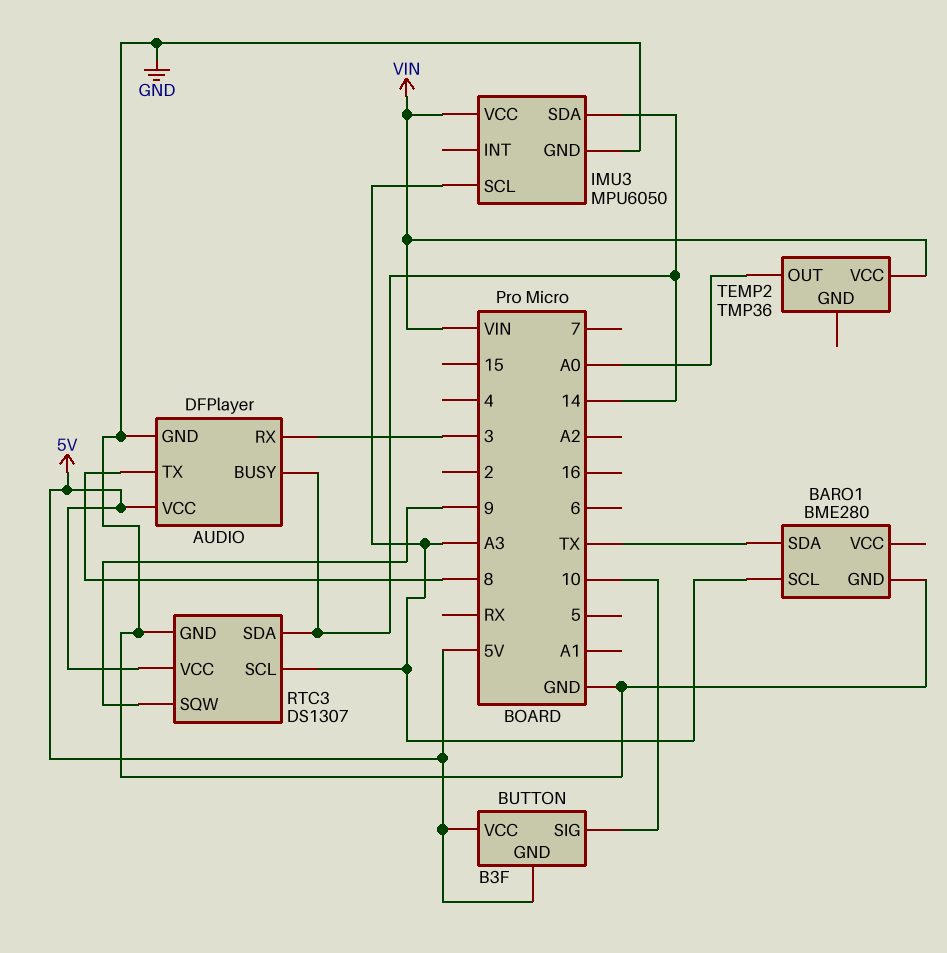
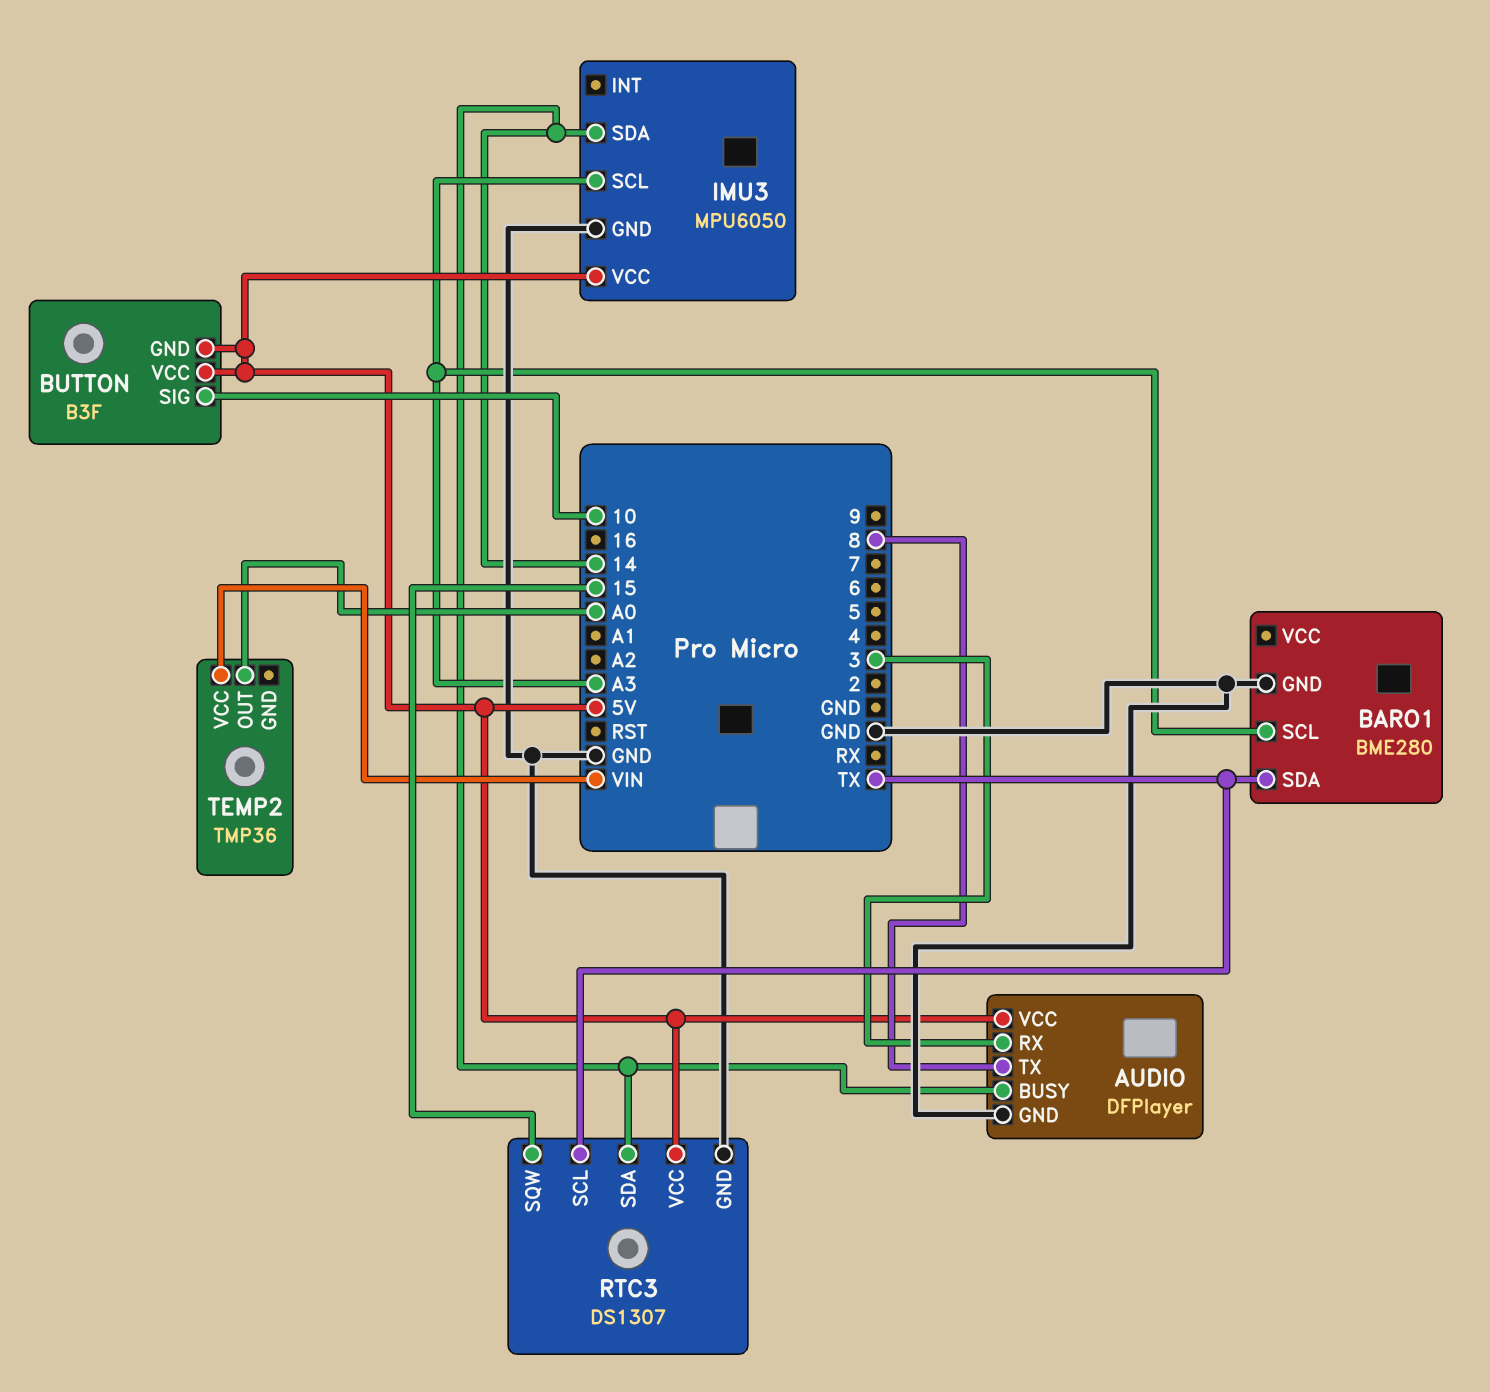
IMU3 pin VCC: VIN -> 5V
RTC3 pin SCL: A3 -> TX
RTC3 pin SQW: 9 -> 15

